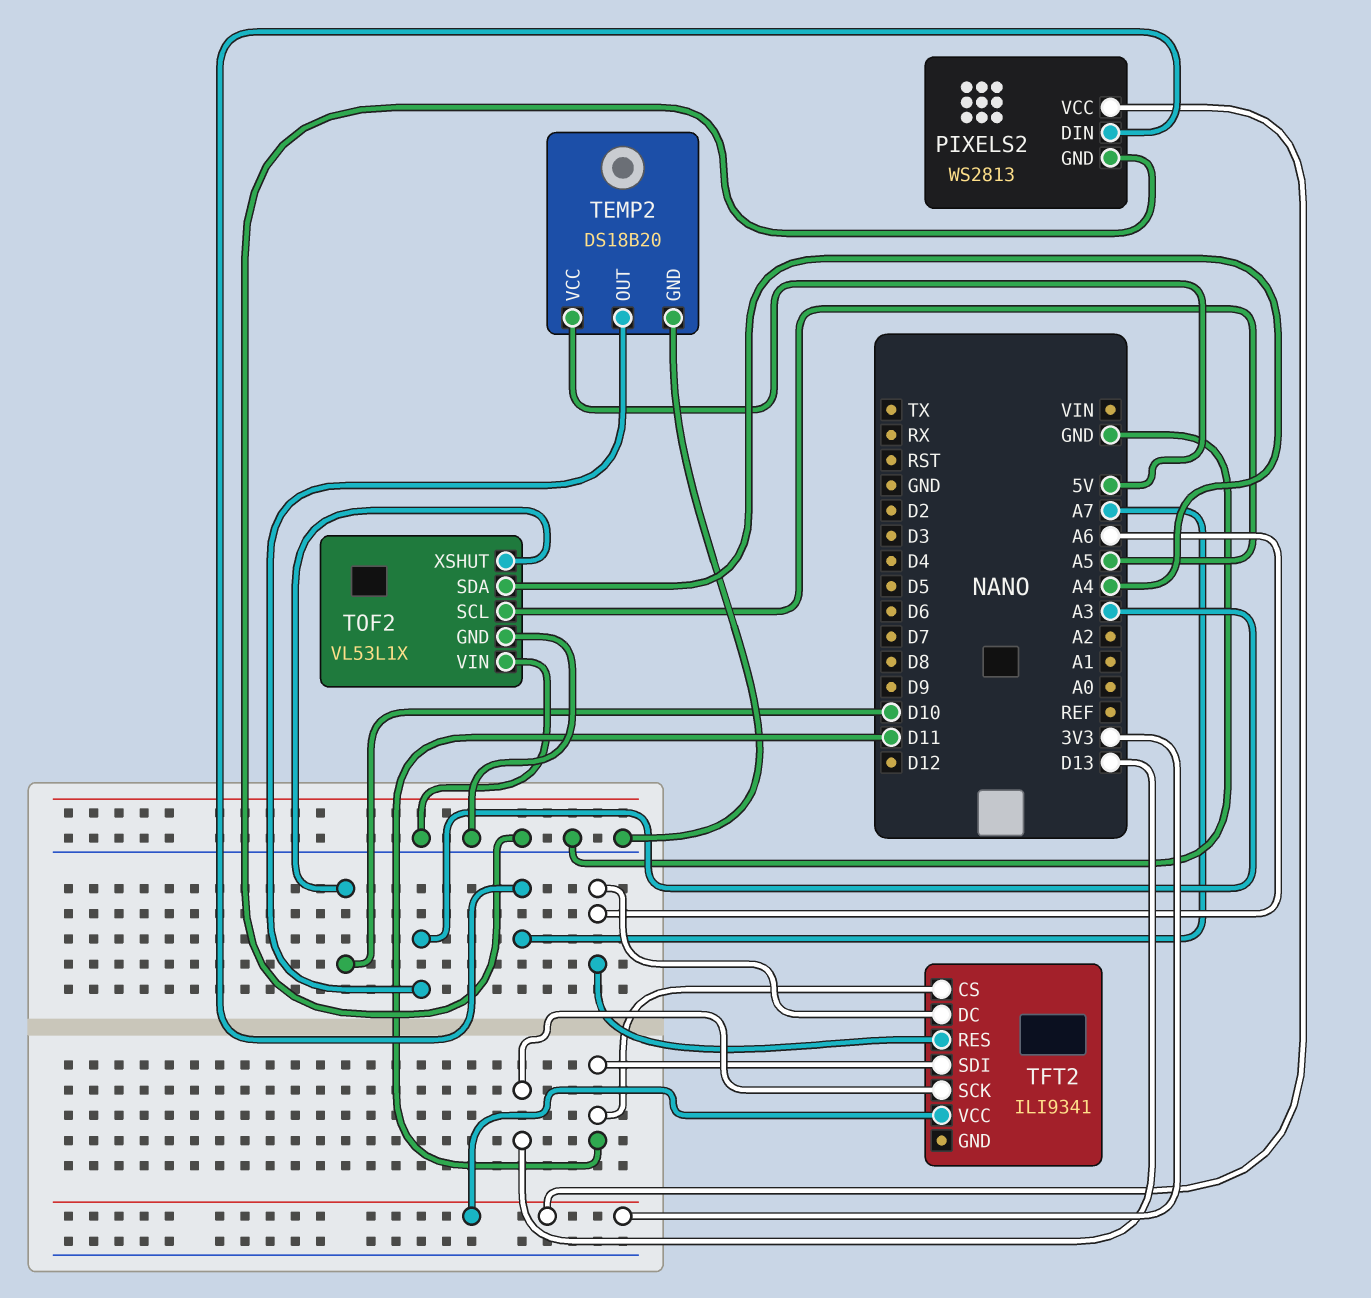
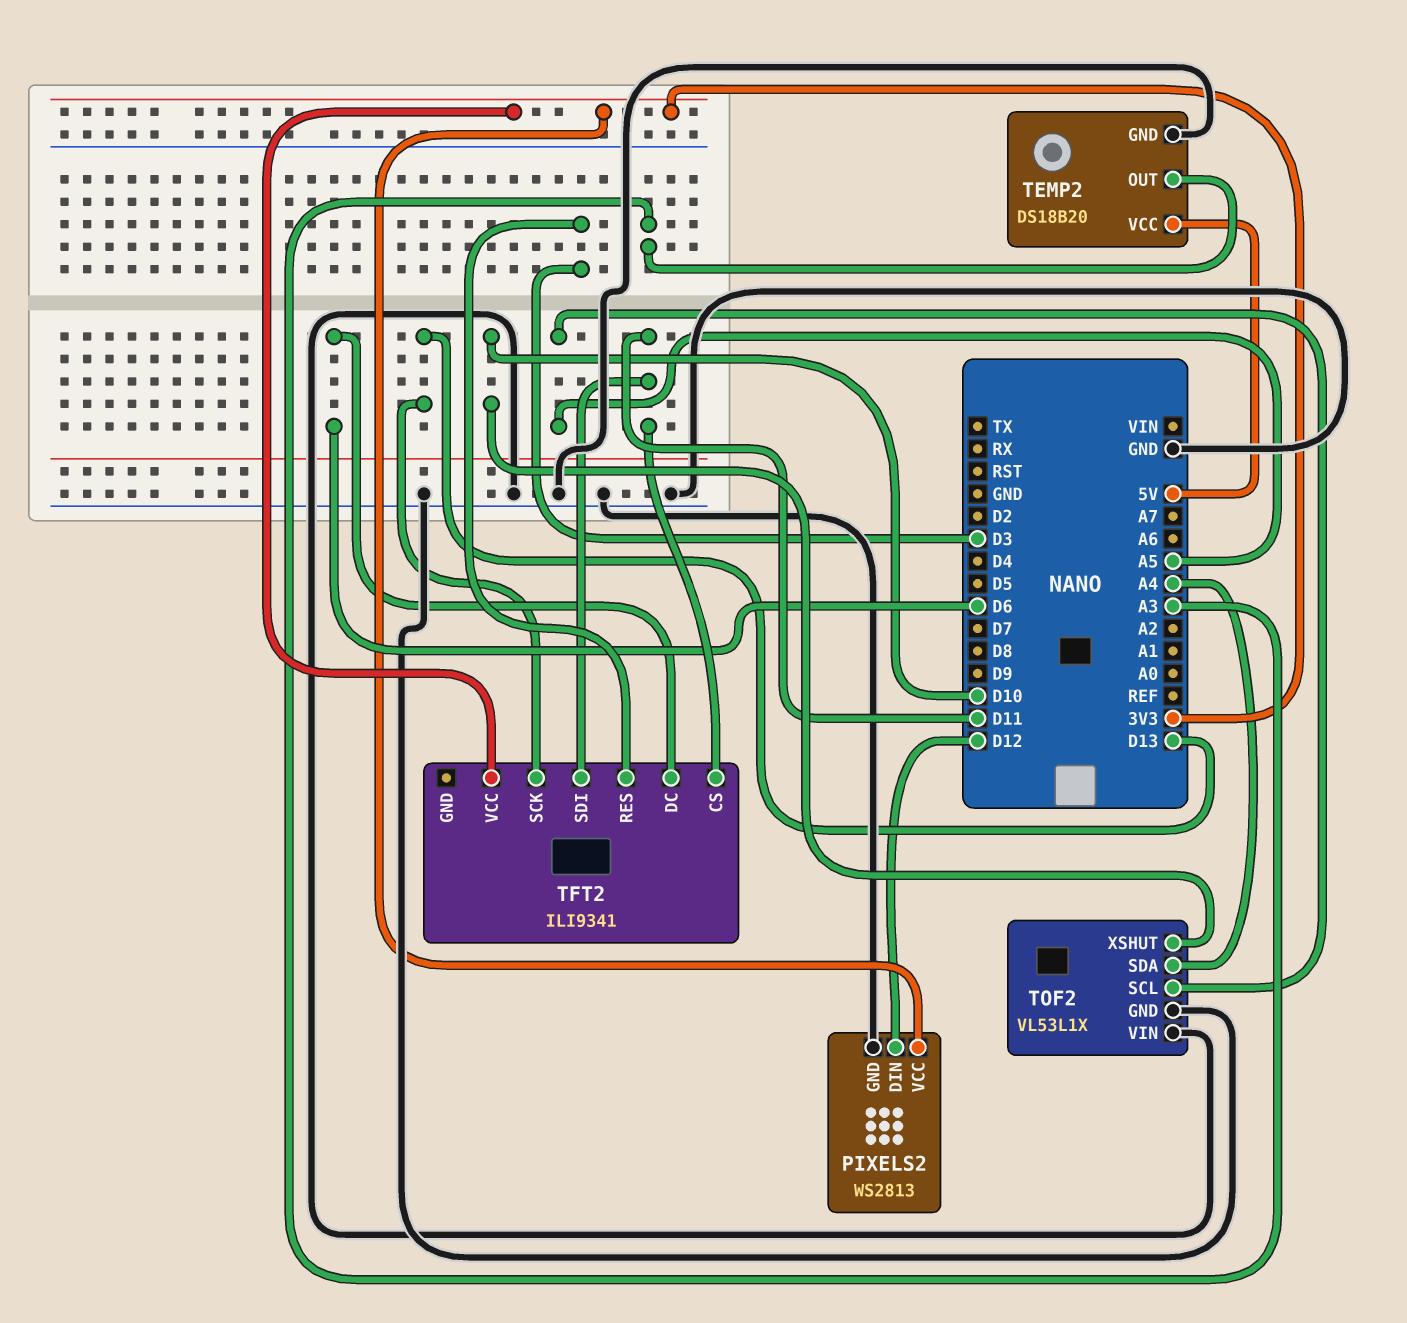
PIXELS2 pin DIN: A7 -> D12
TFT2 pin DC: A6 -> D6
TFT2 pin RES: A6 -> D3

